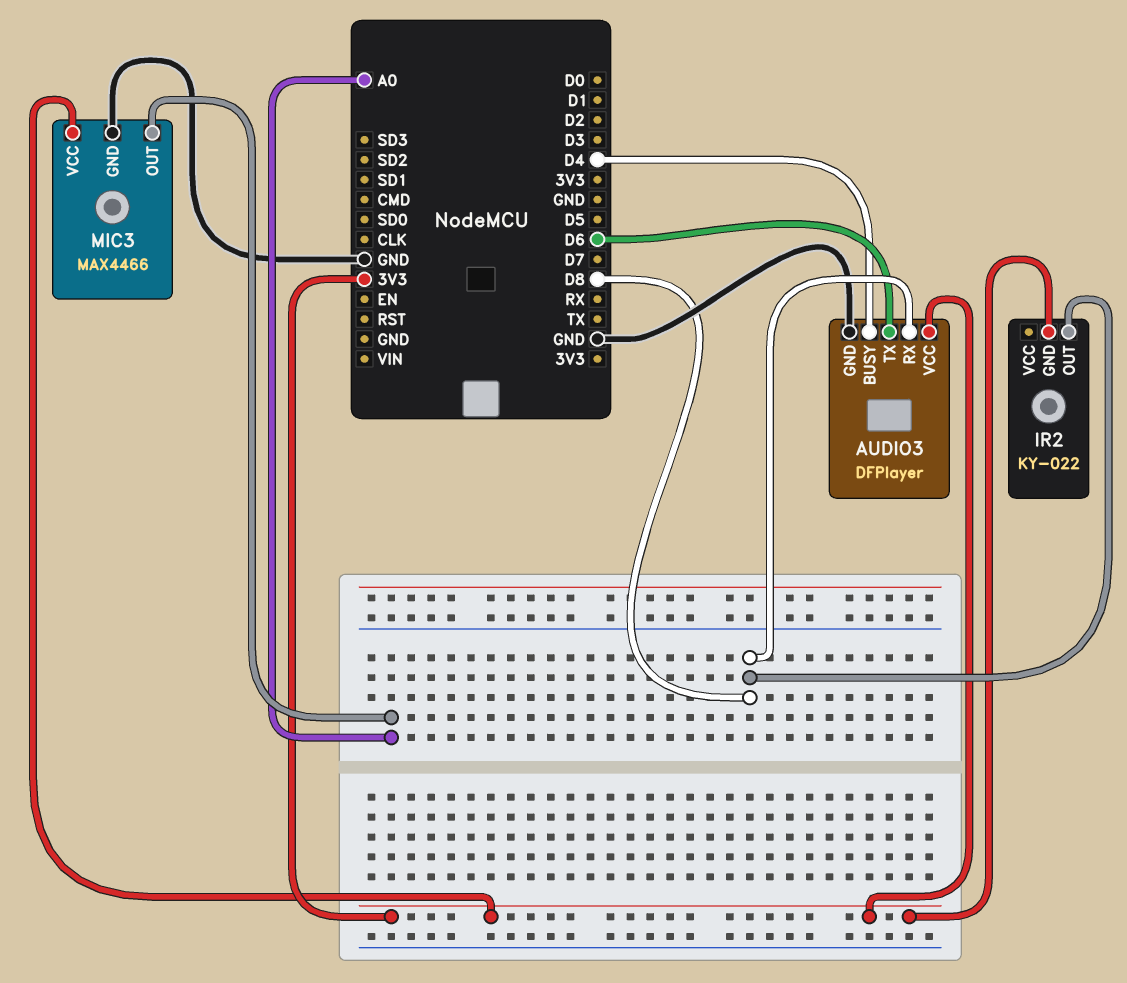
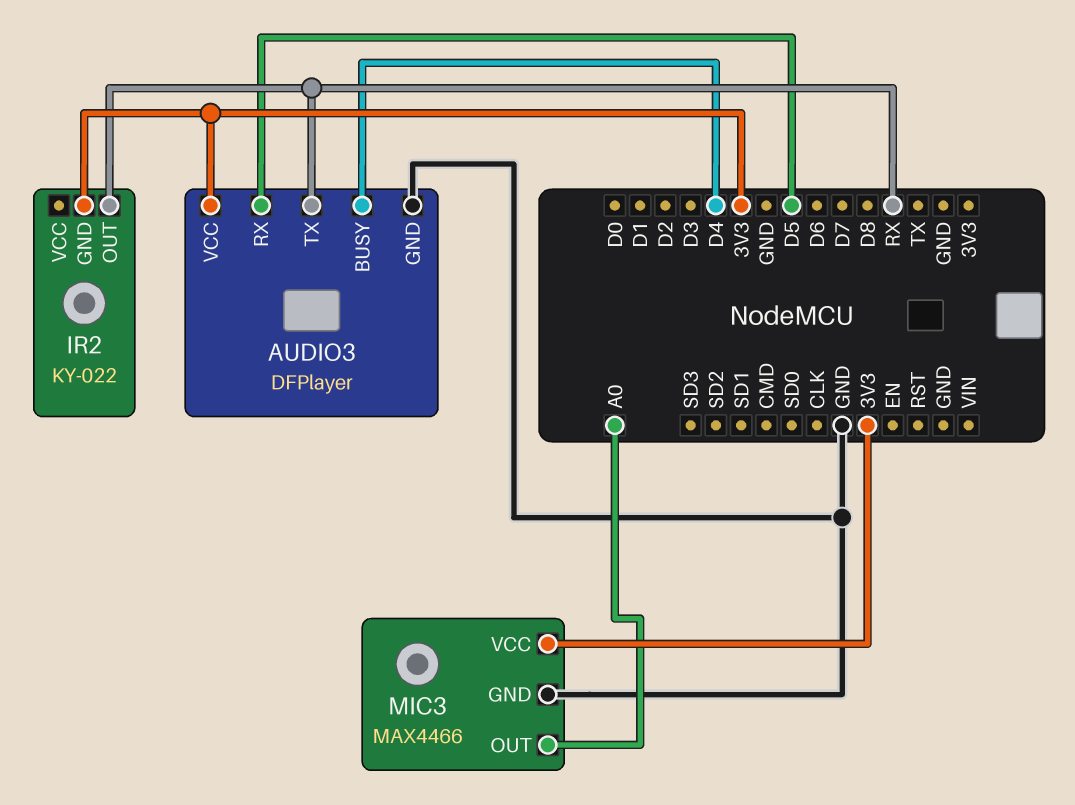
AUDIO3 pin RX: D8 -> D5
AUDIO3 pin TX: D6 -> RX
IR2 pin OUT: D8 -> RX

